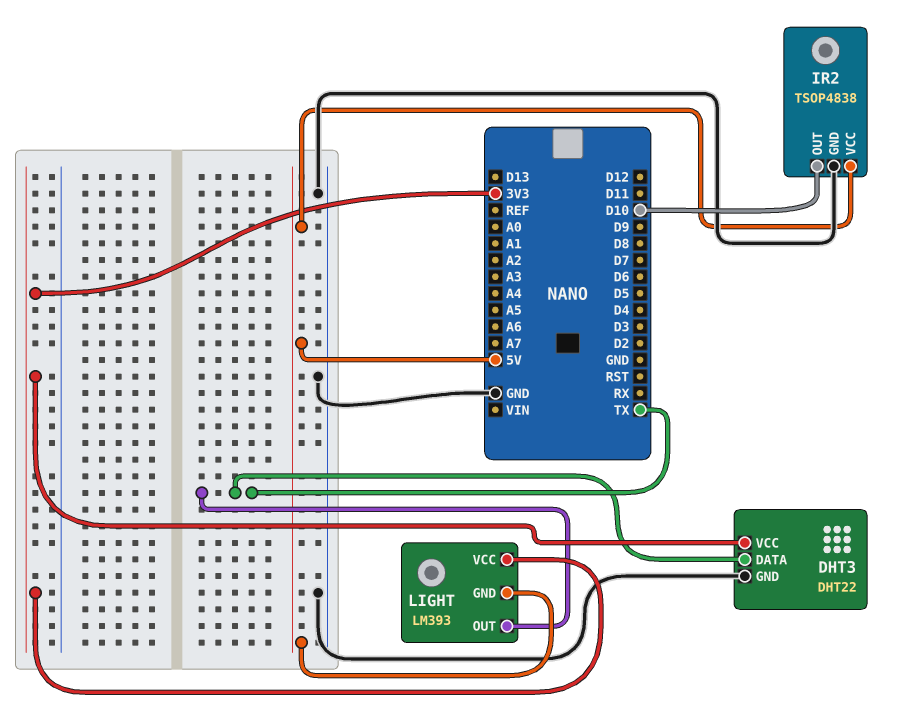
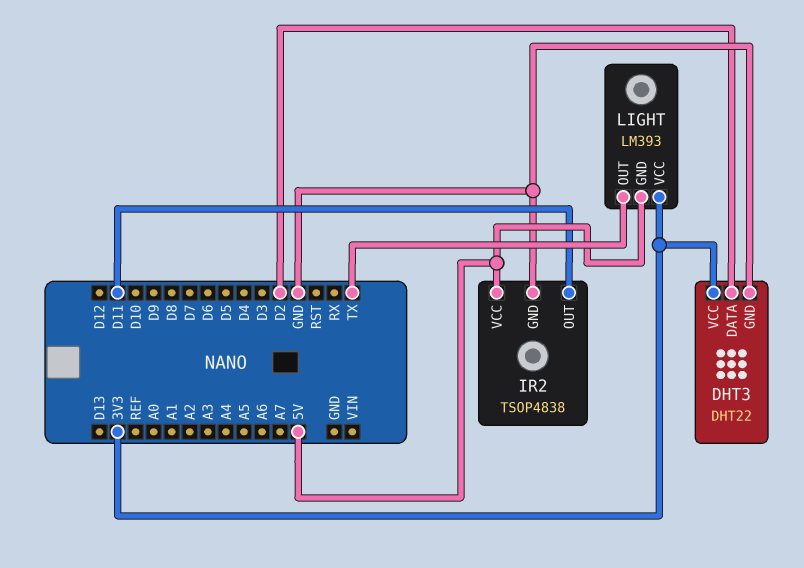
DHT3 pin DATA: TX -> D2
IR2 pin OUT: D10 -> D11

